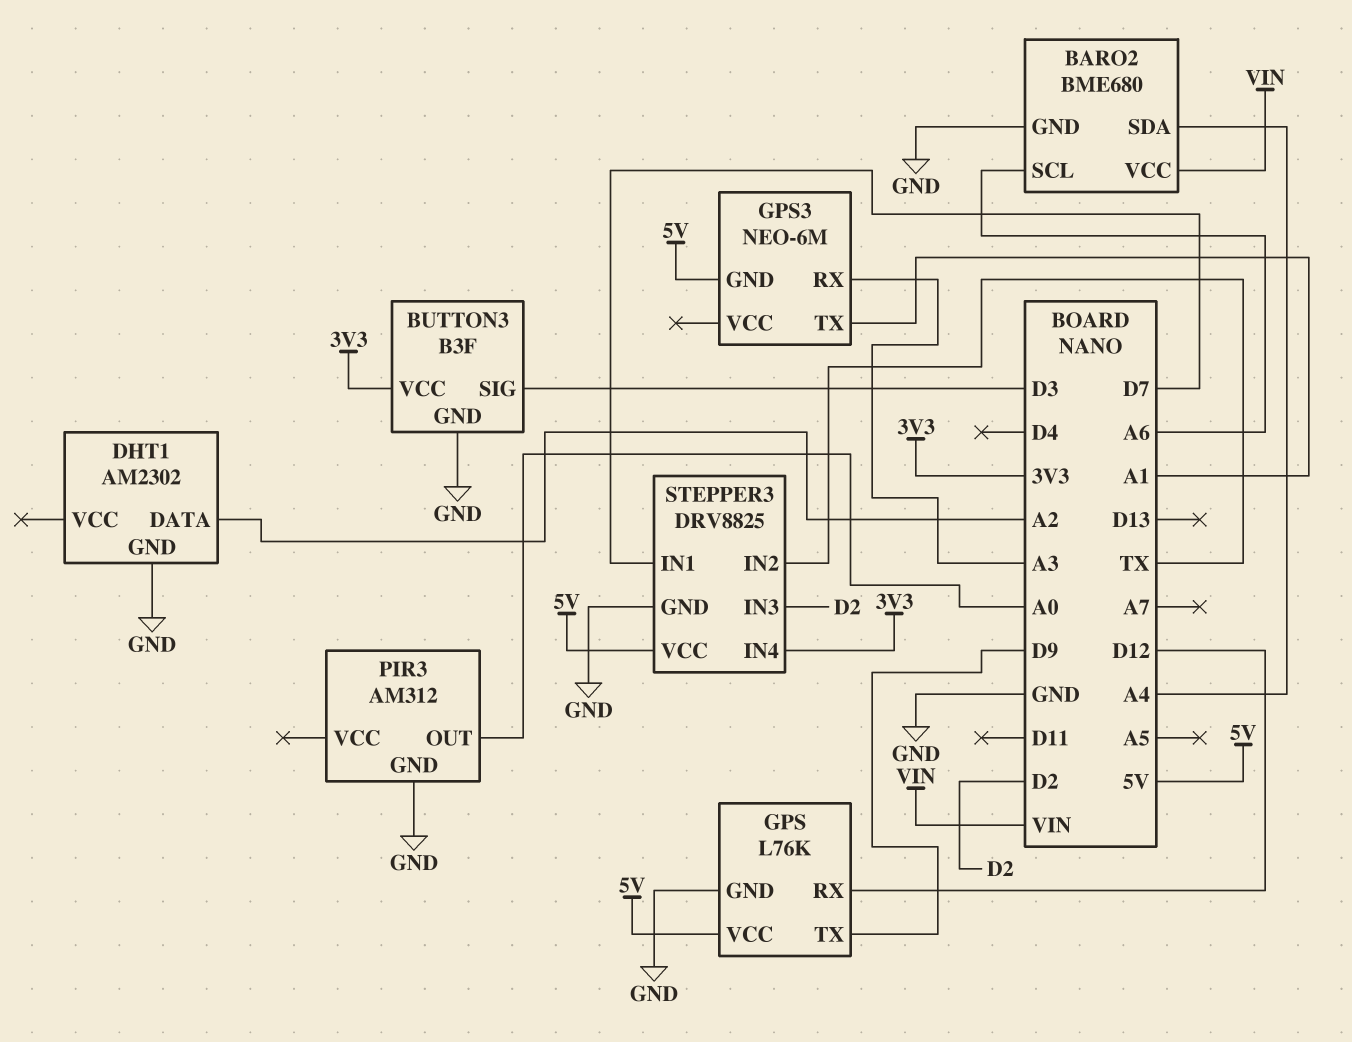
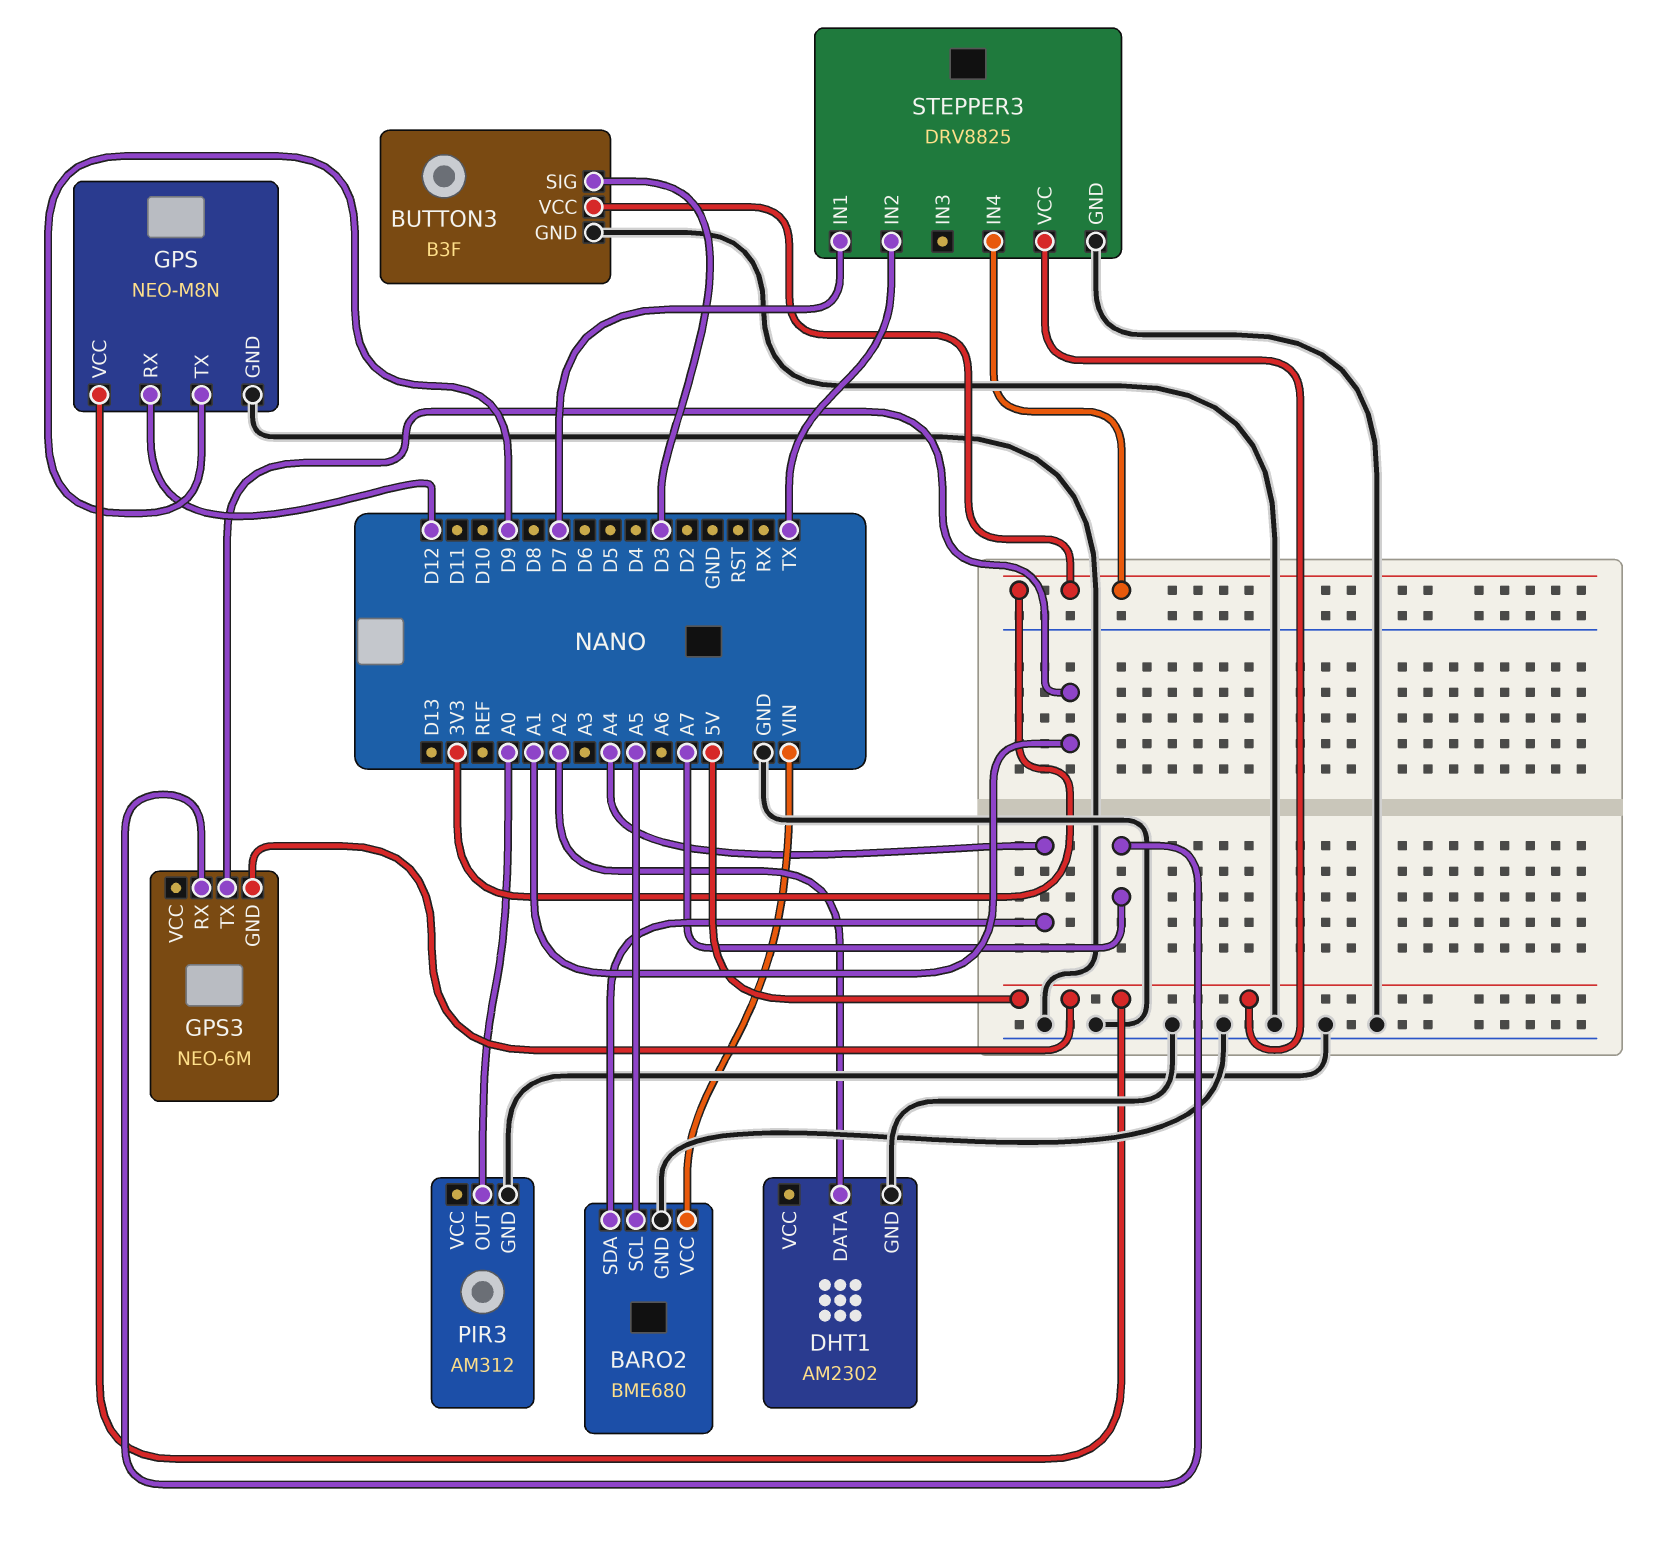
BARO2 pin SCL: A6 -> A5
GPS: L76K -> NEO-M8N
GPS3 pin RX: A3 -> A7
STEPPER3 pin IN3: D2 -> none

